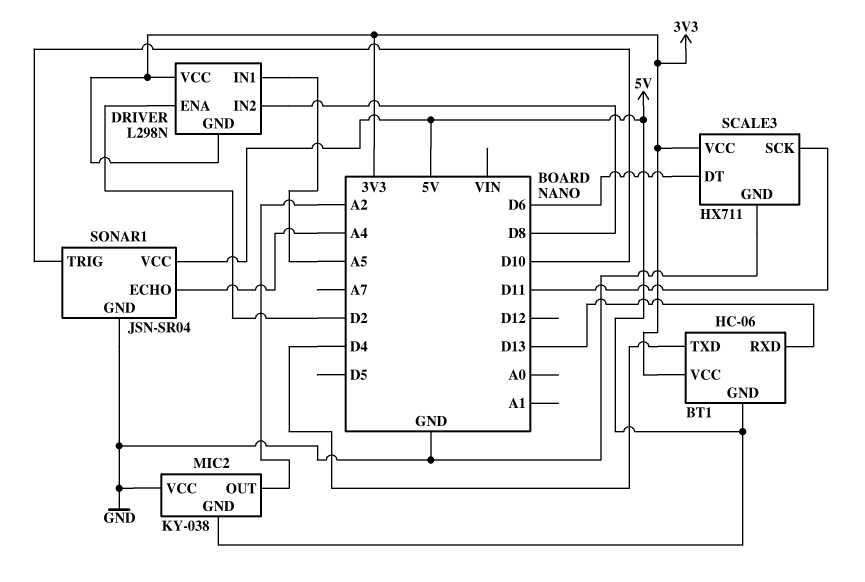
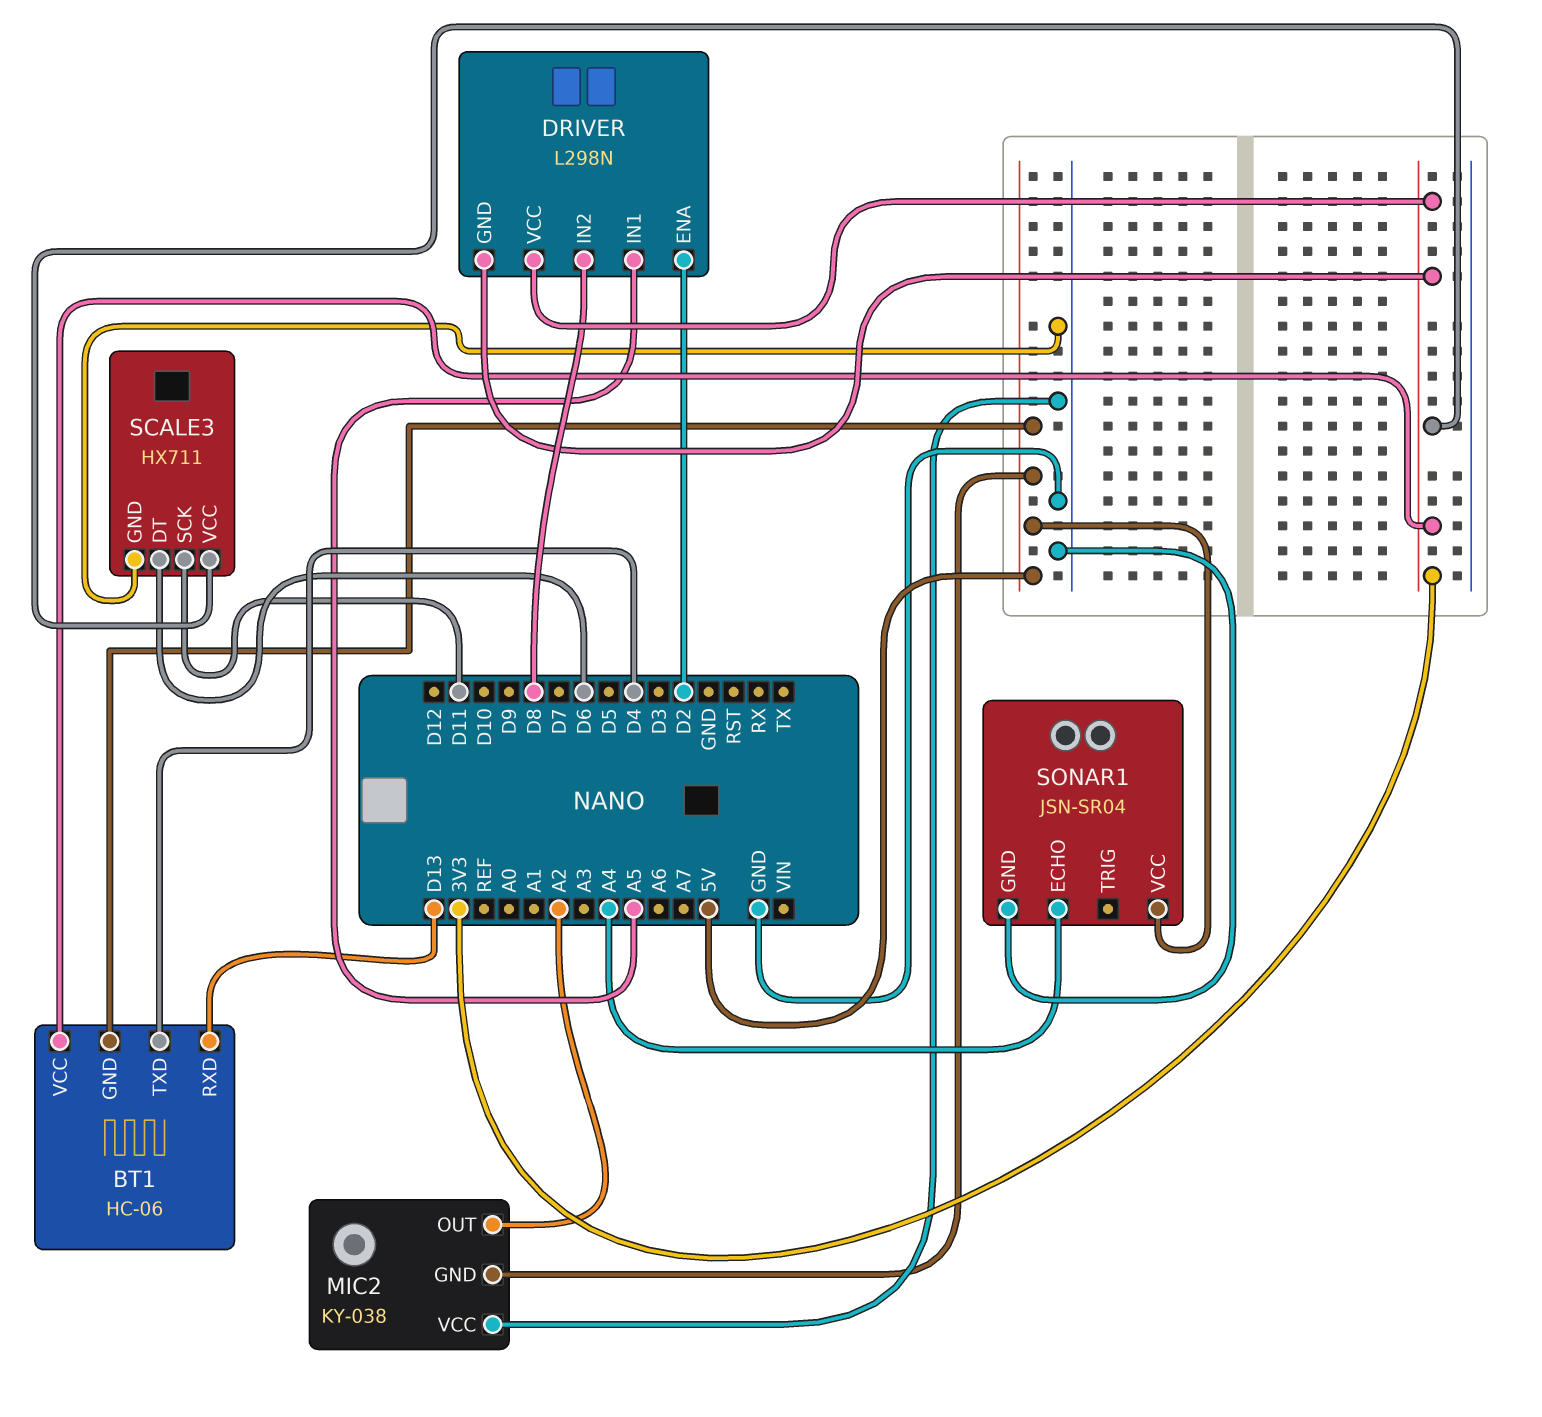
SONAR1 pin TRIG: D10 -> none

